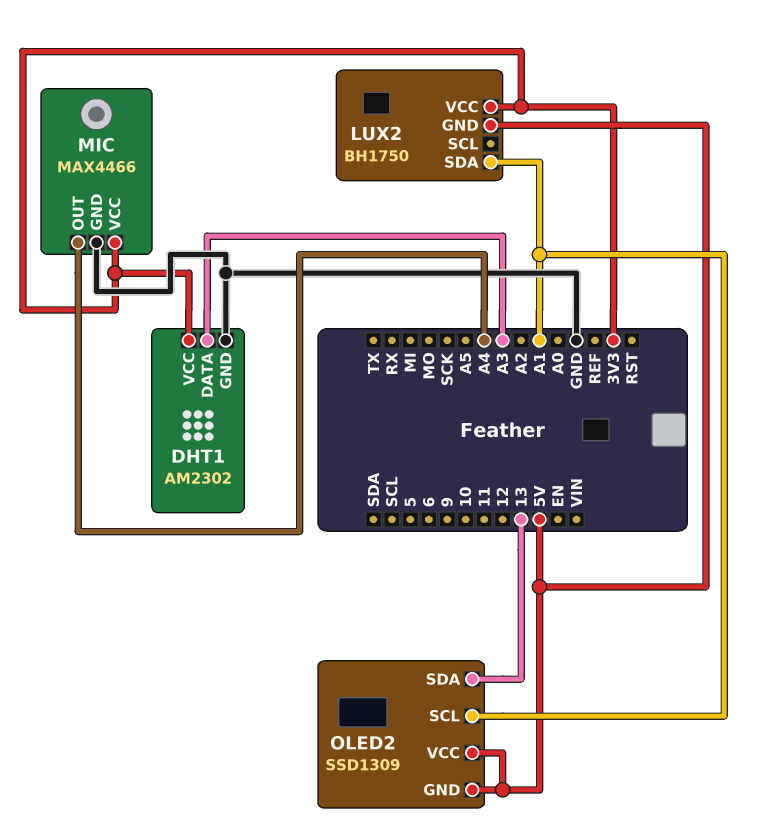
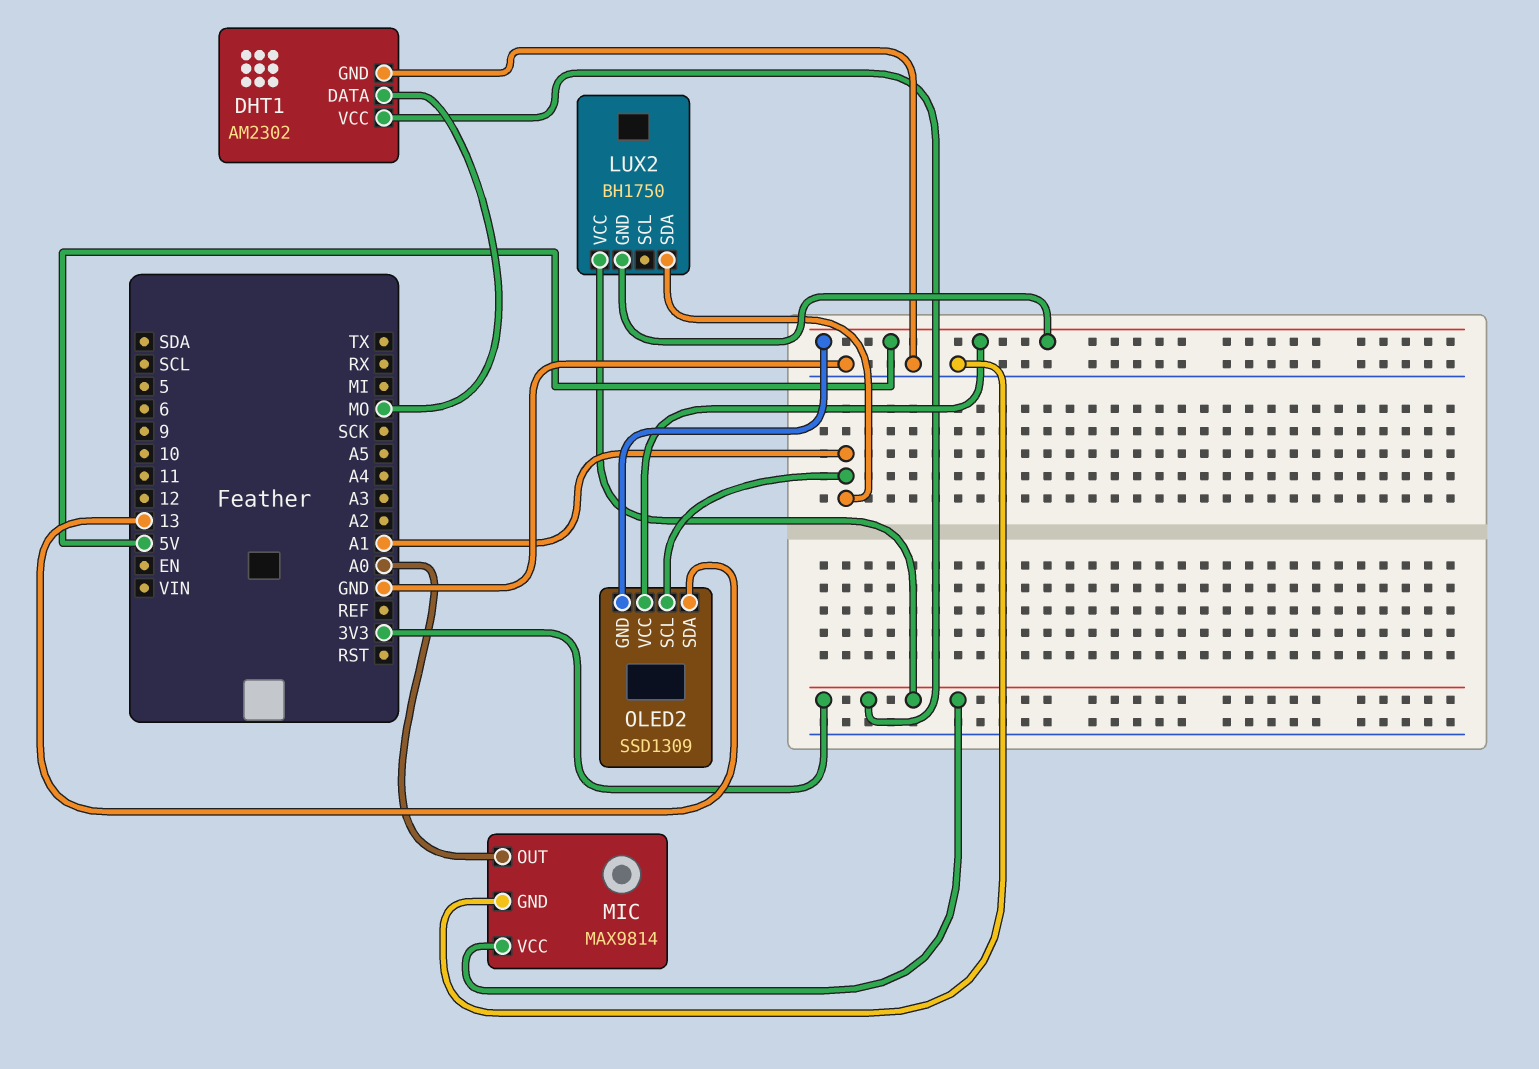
DHT1 pin DATA: A3 -> MO
MIC: MAX4466 -> MAX9814
MIC pin OUT: A4 -> A0

